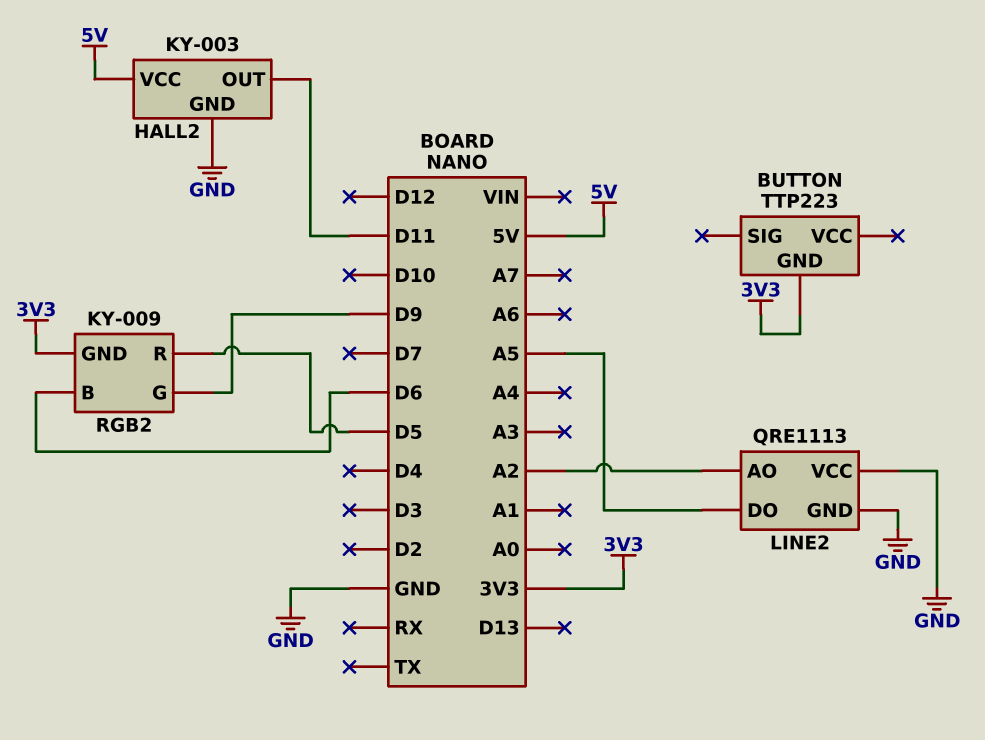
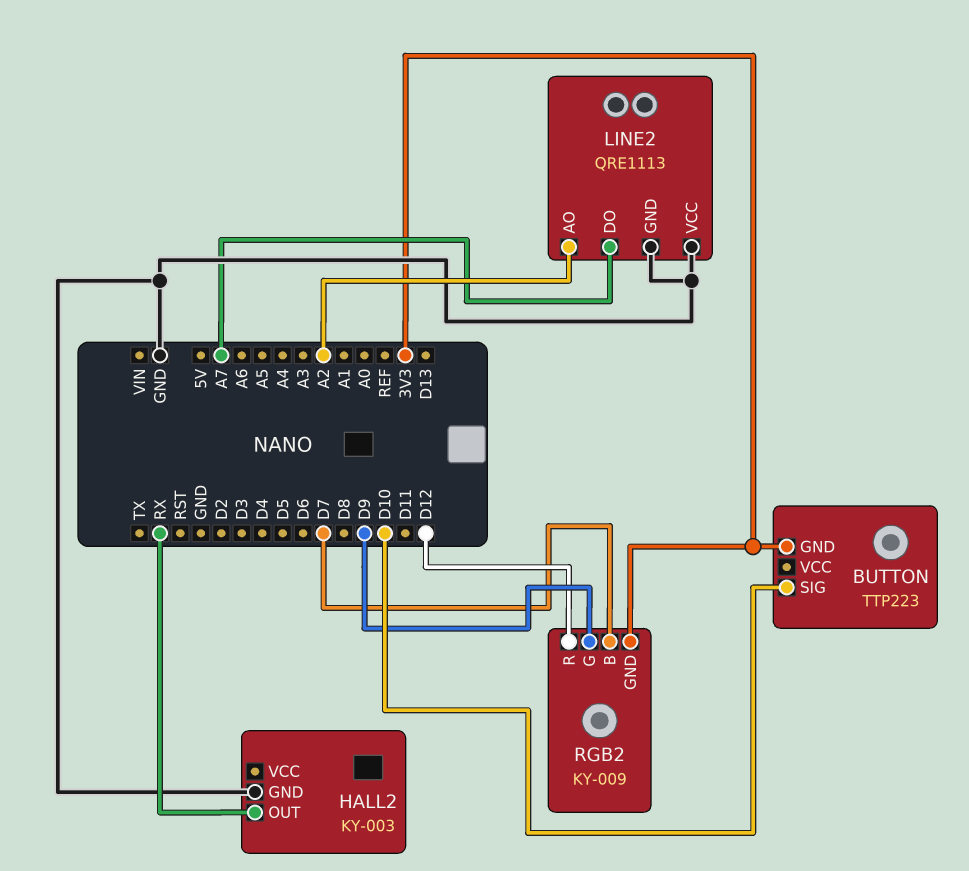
BUTTON pin SIG: none -> D10
HALL2 pin OUT: D11 -> RX
HALL2 pin VCC: 5V -> none
LINE2 pin DO: A5 -> A7
RGB2 pin B: D6 -> D7
RGB2 pin R: D5 -> D12

